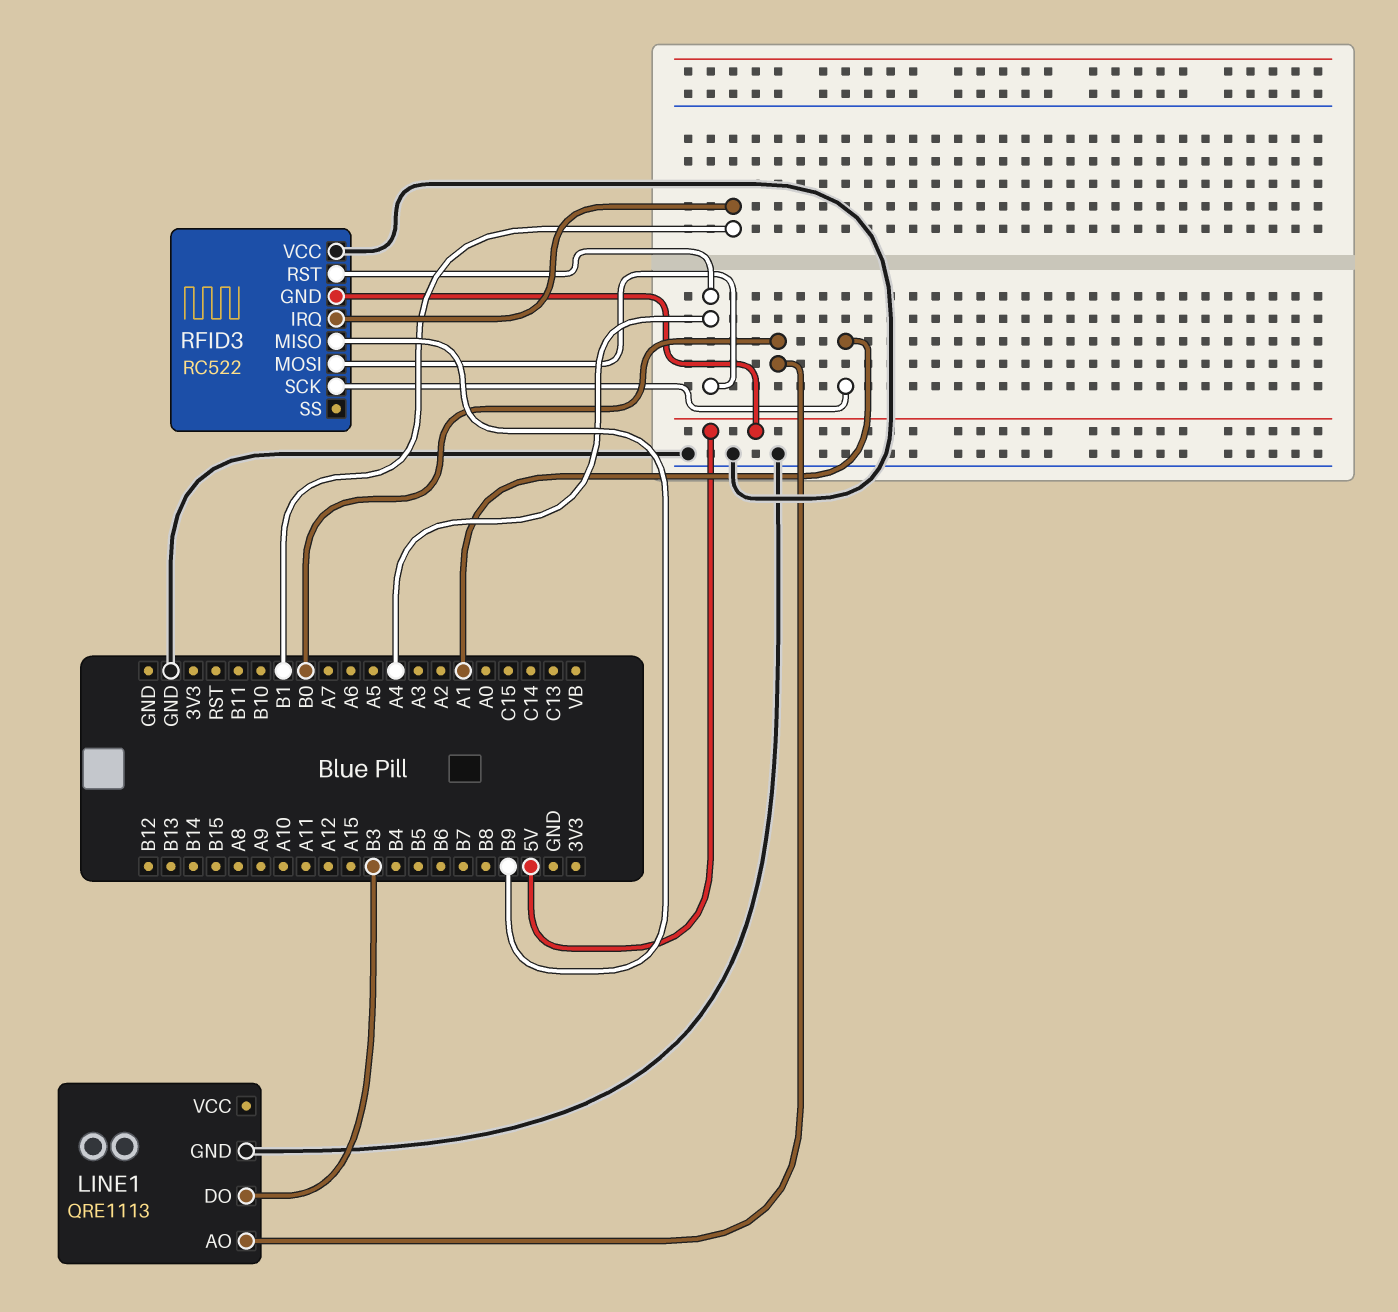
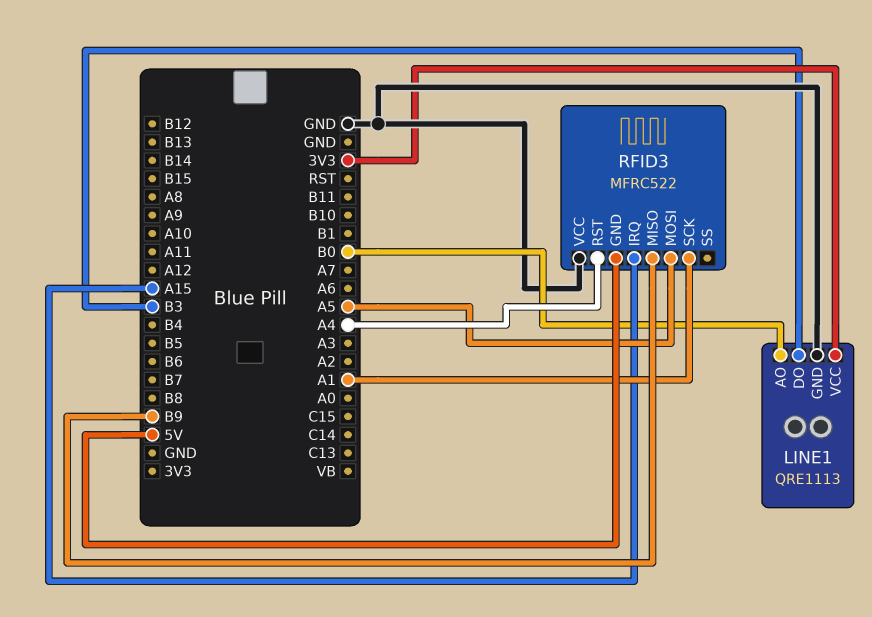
LINE1 pin VCC: none -> 3V3
RFID3: RC522 -> MFRC522
RFID3 pin IRQ: B1 -> A15
RFID3 pin MOSI: A4 -> A5

